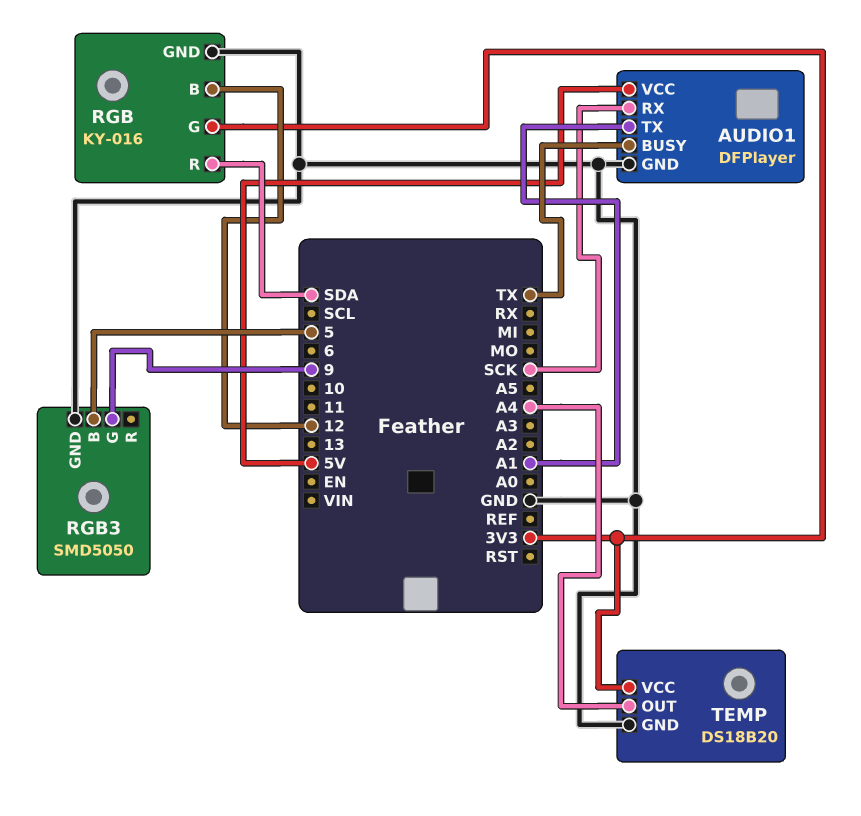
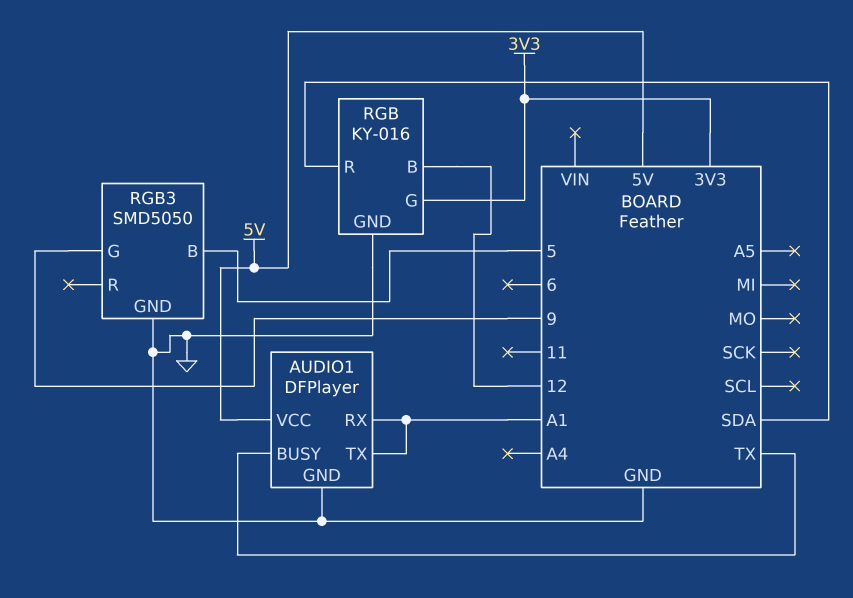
AUDIO1 pin RX: SCK -> A1
TEMP: DS18B20 -> none
TEMP pin GND: GND -> none
TEMP pin OUT: A4 -> none
TEMP pin VCC: 3V3 -> none

